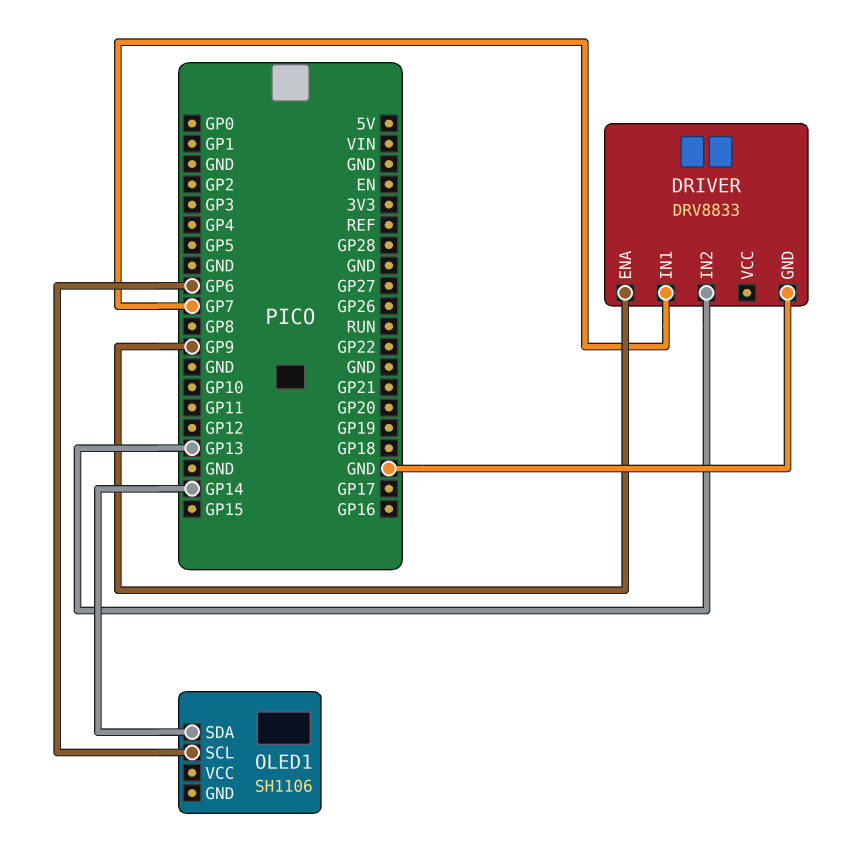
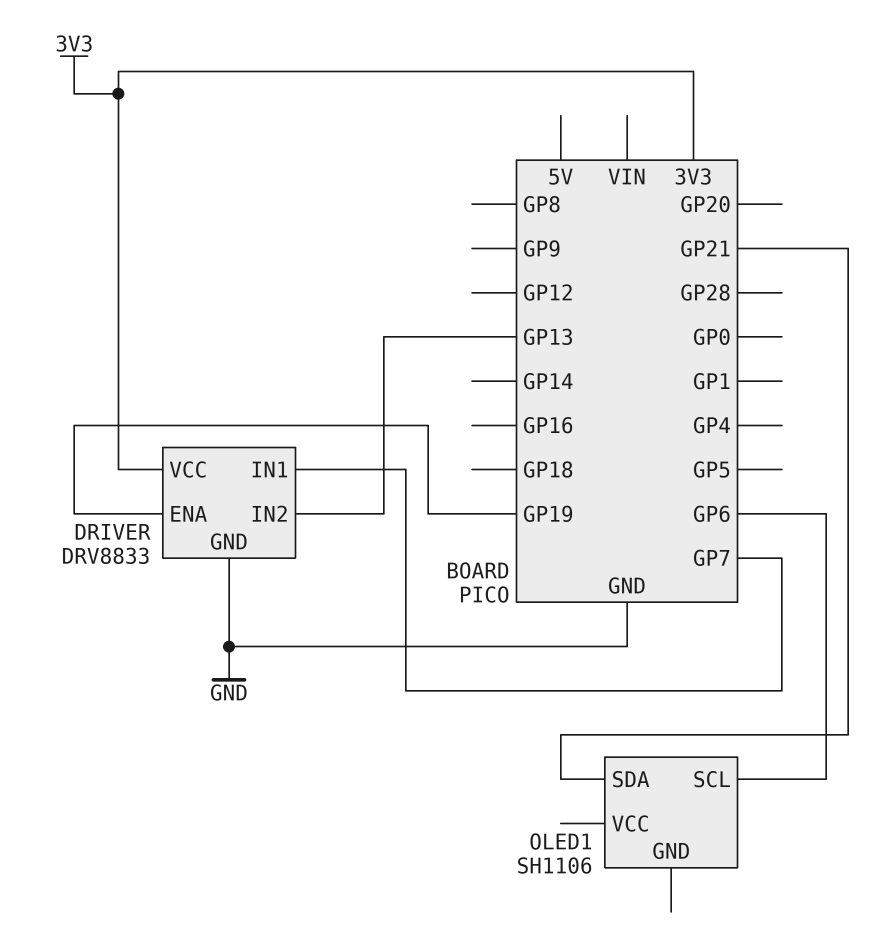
DRIVER pin ENA: GP9 -> GP19
DRIVER pin VCC: none -> 3V3
OLED1 pin SDA: GP14 -> GP21

